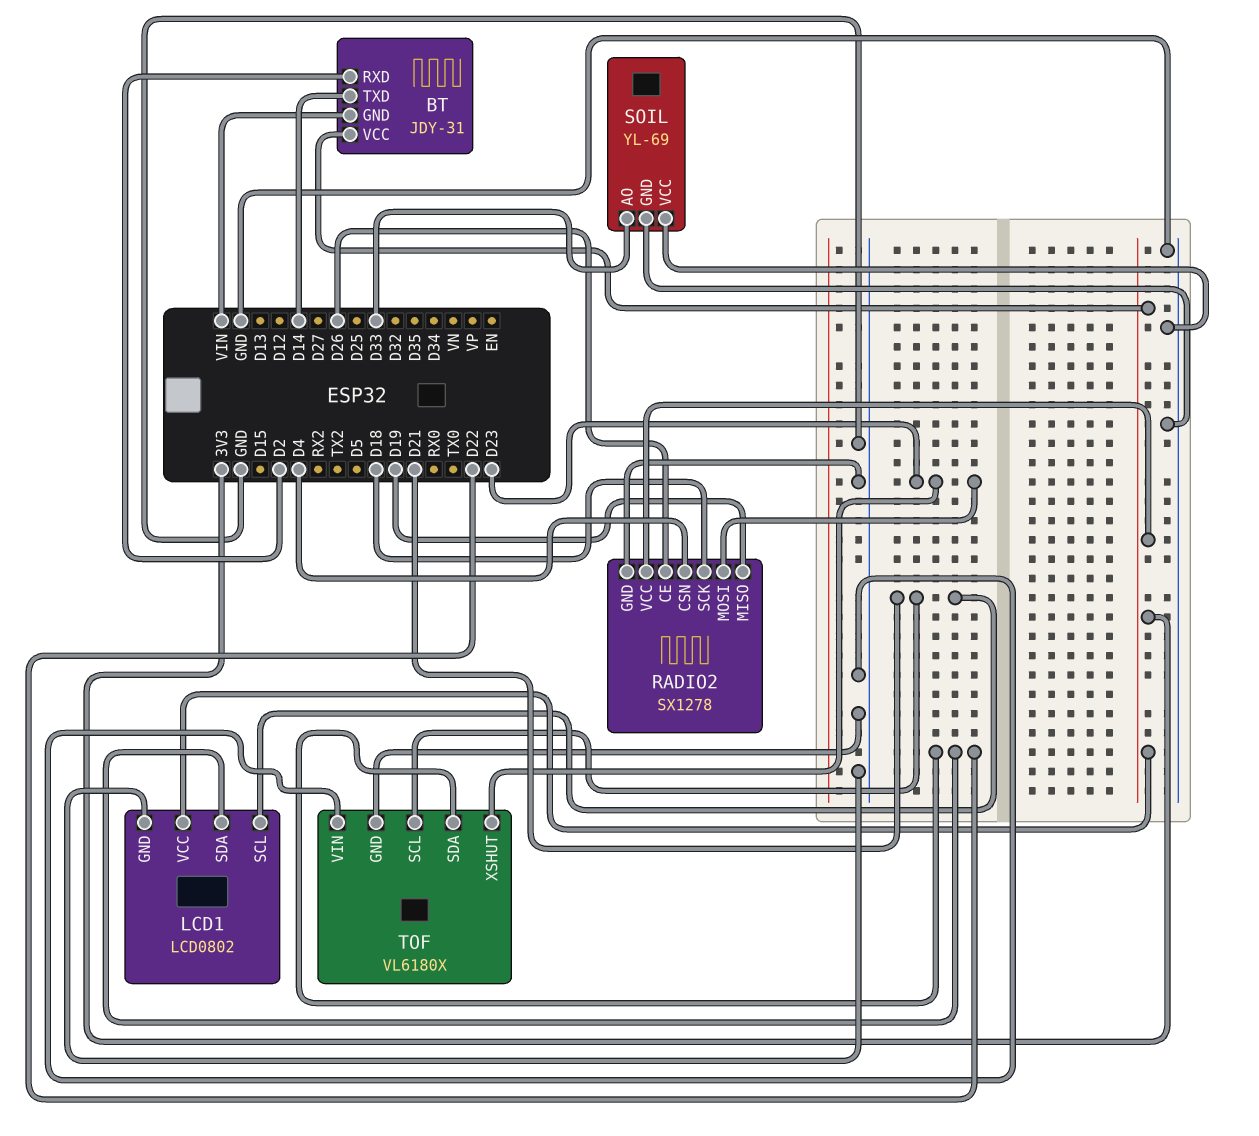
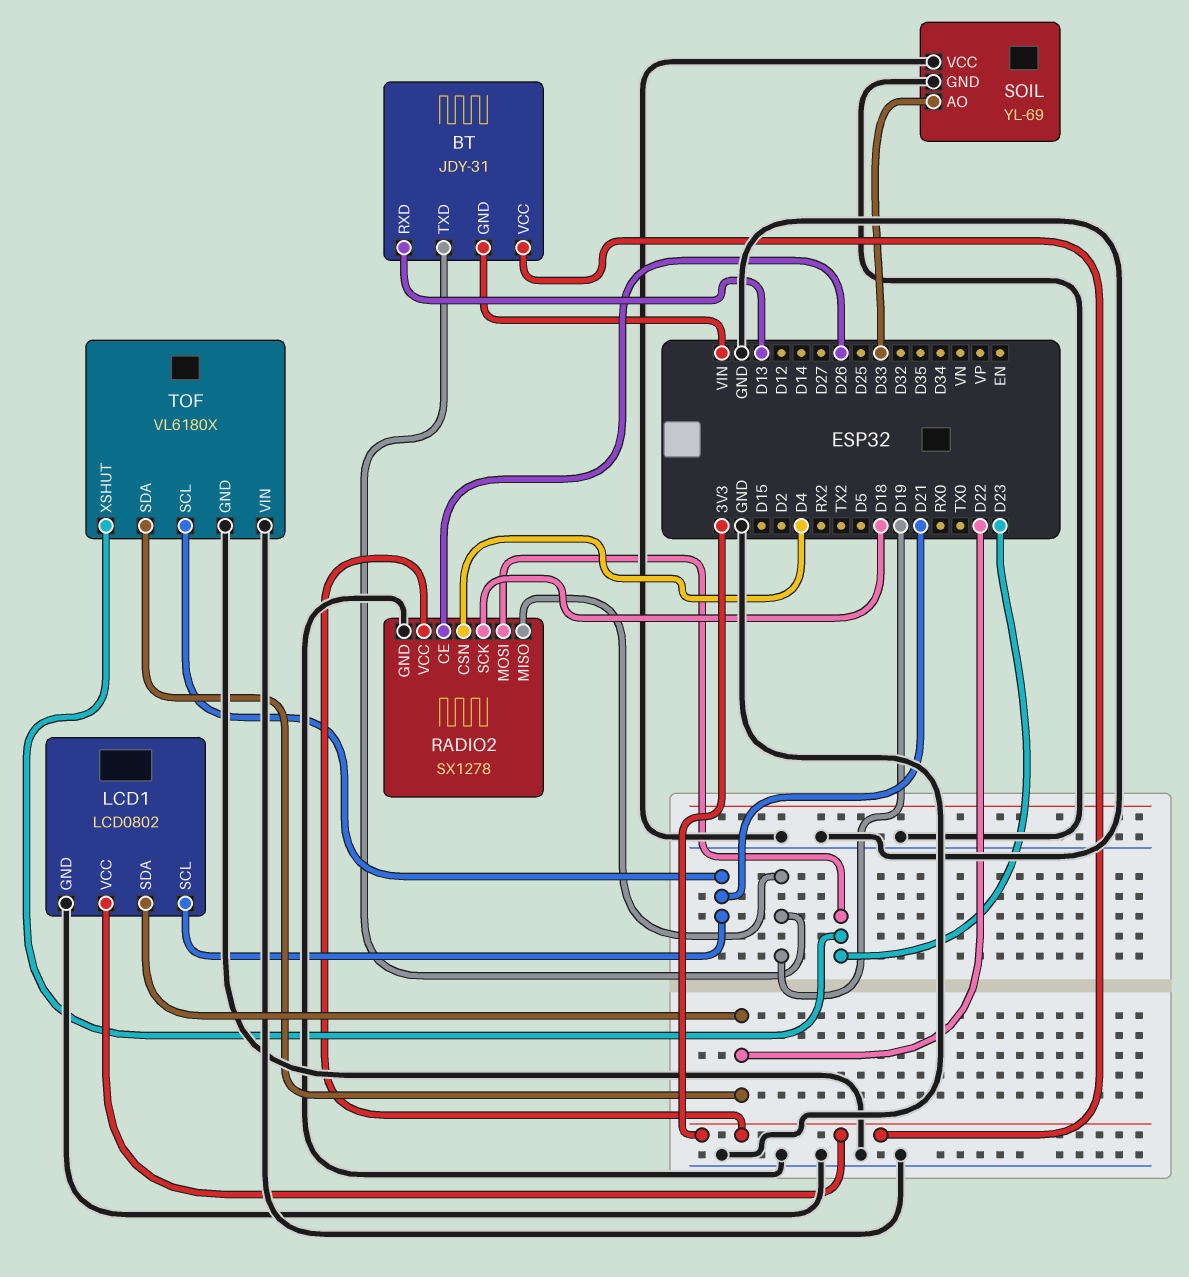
BT pin RXD: D2 -> D13
BT pin TXD: D14 -> D19

